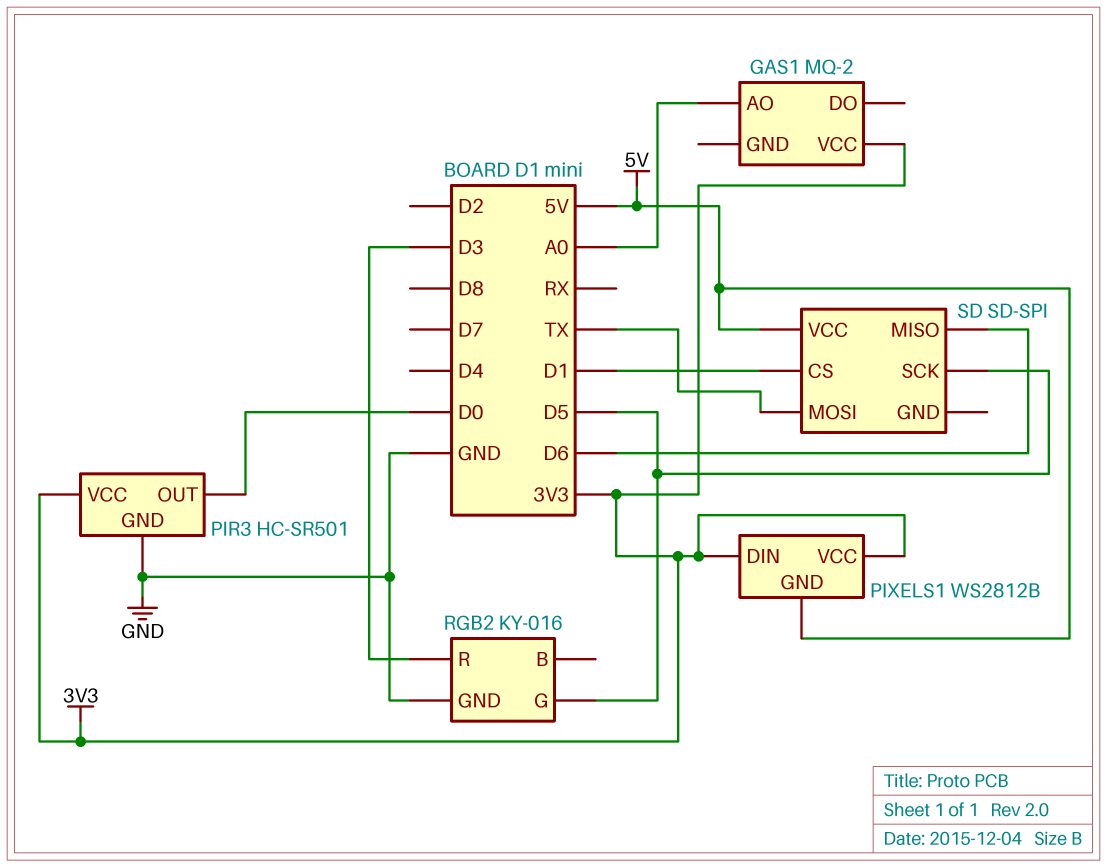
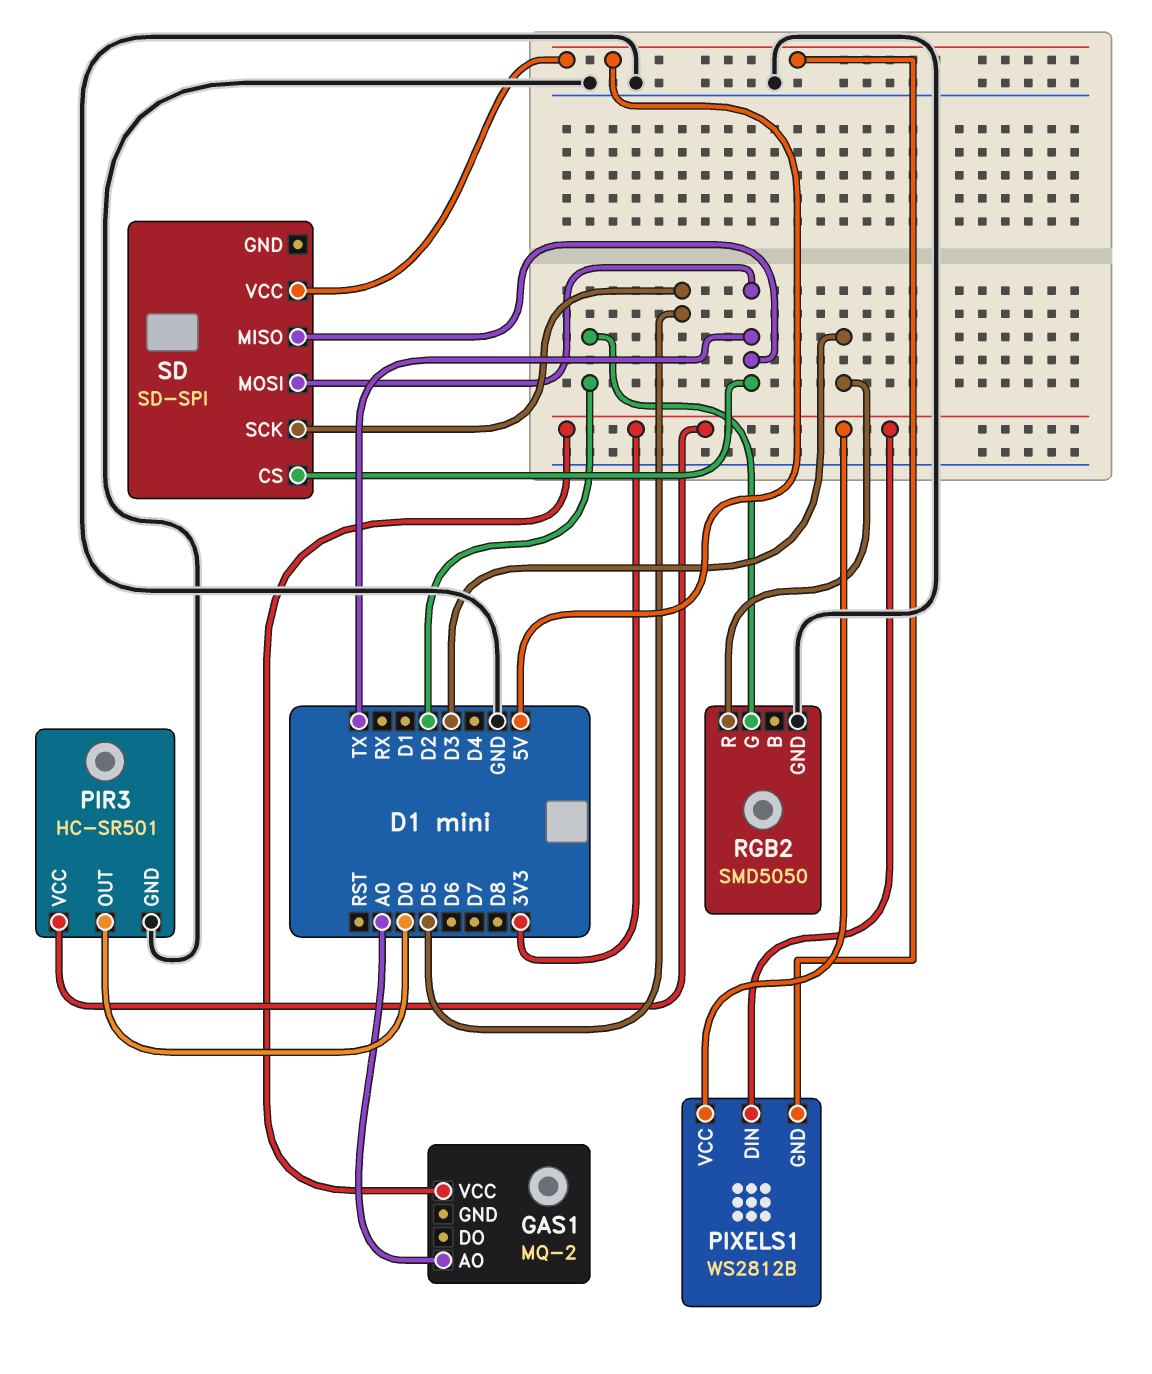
RGB2: KY-016 -> SMD5050
RGB2 pin G: D5 -> D2
SD pin CS: D1 -> TX
SD pin MISO: D6 -> TX

